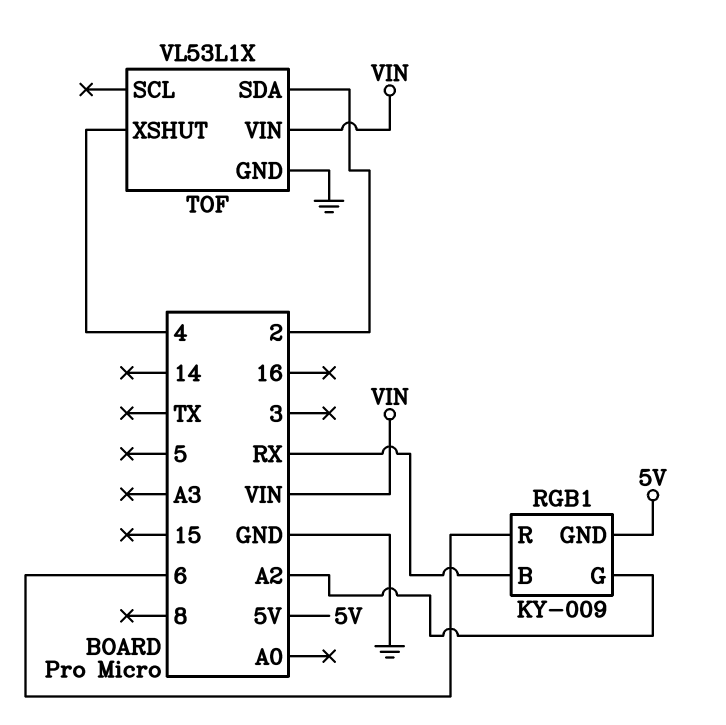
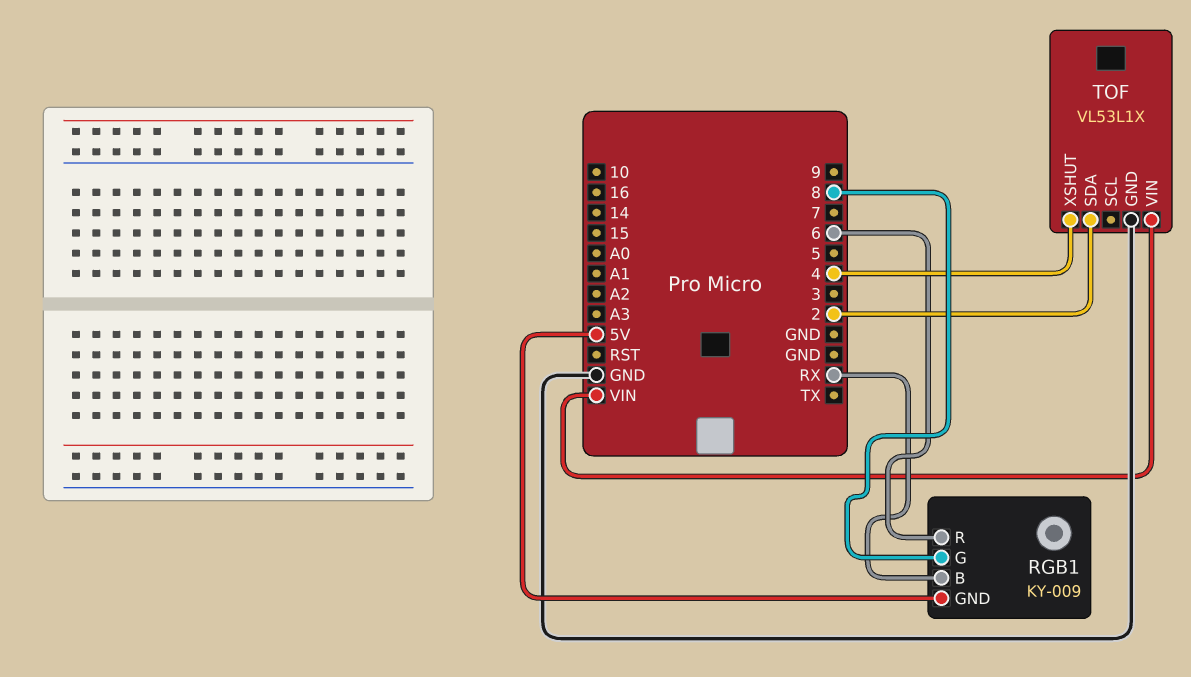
RGB1 pin G: A2 -> 8

